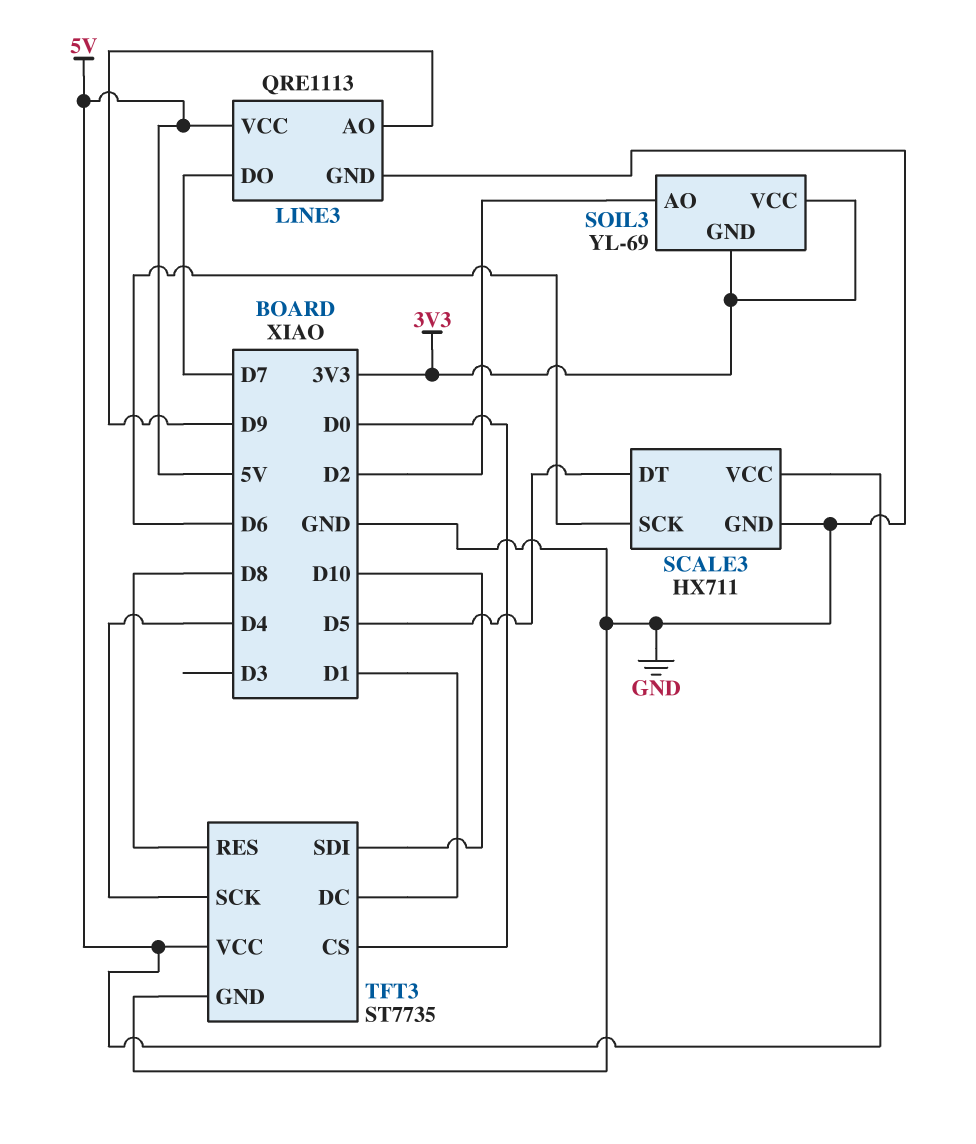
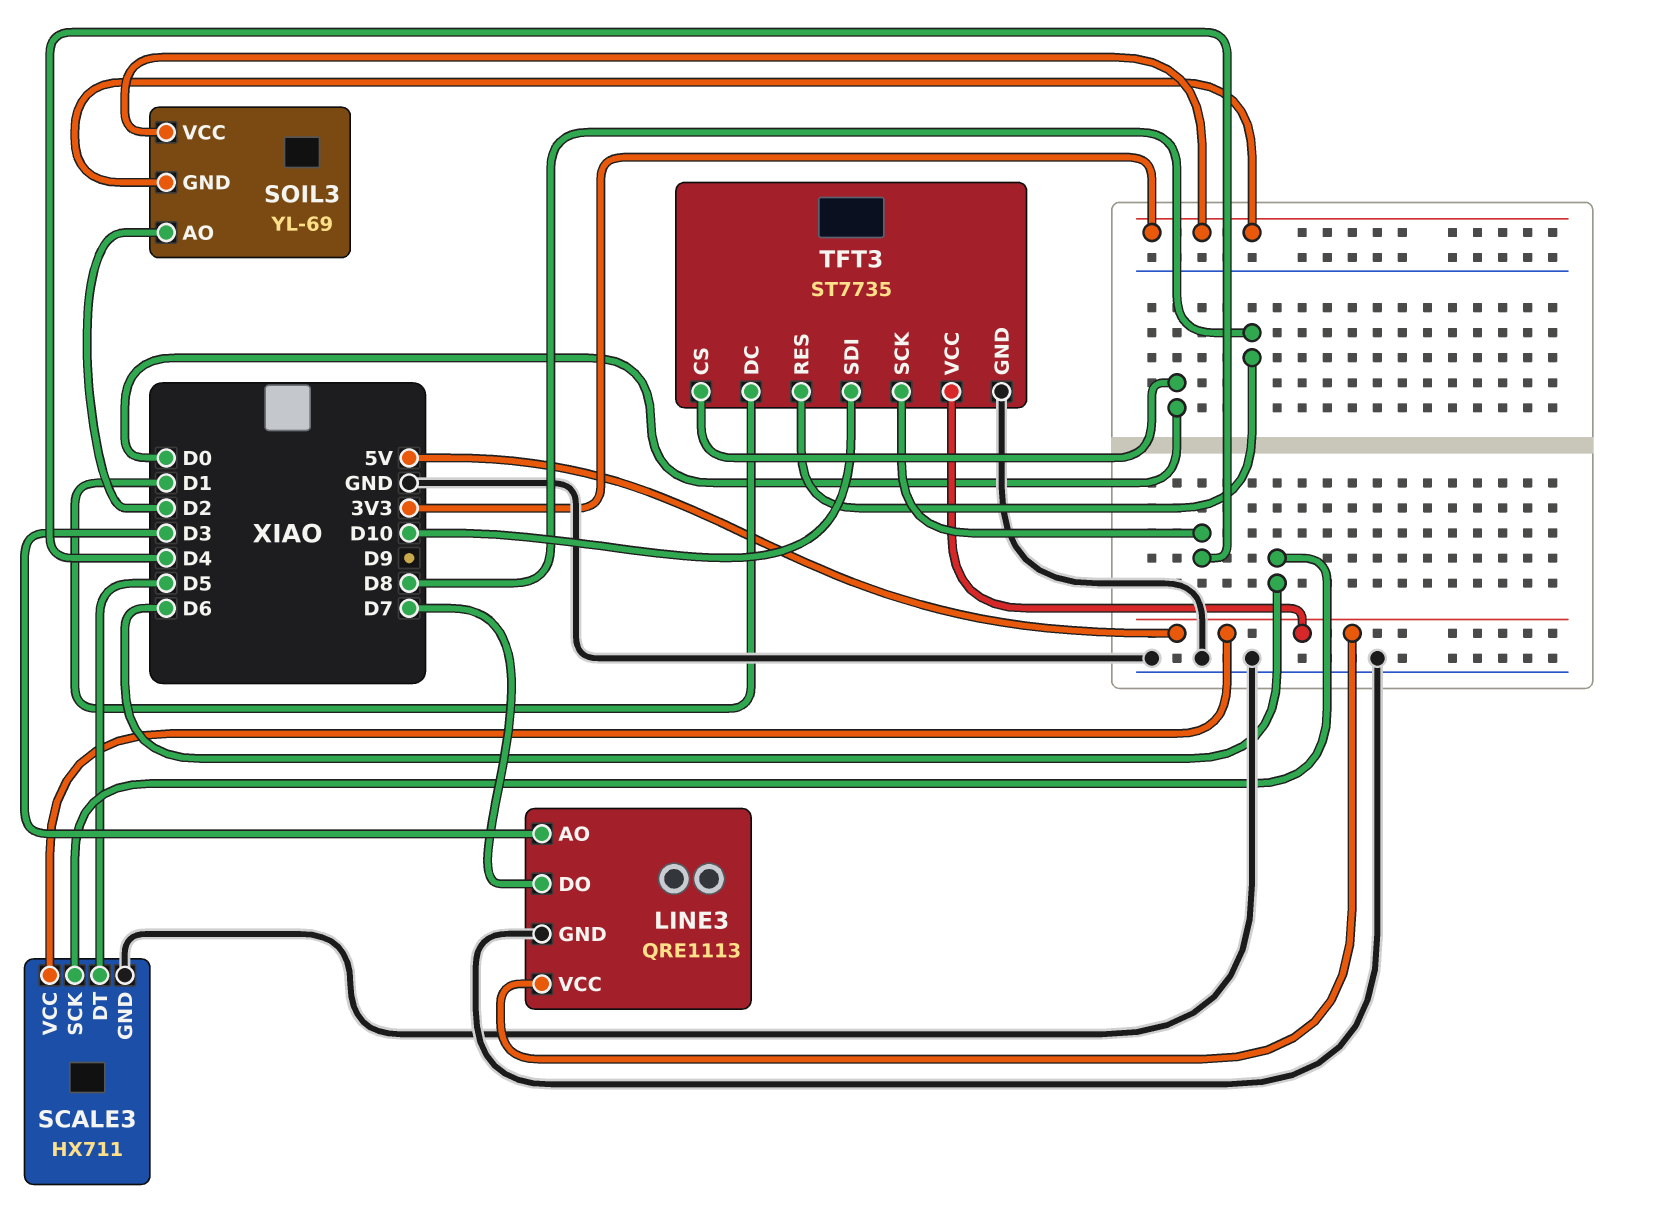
LINE3 pin AO: D9 -> D3

